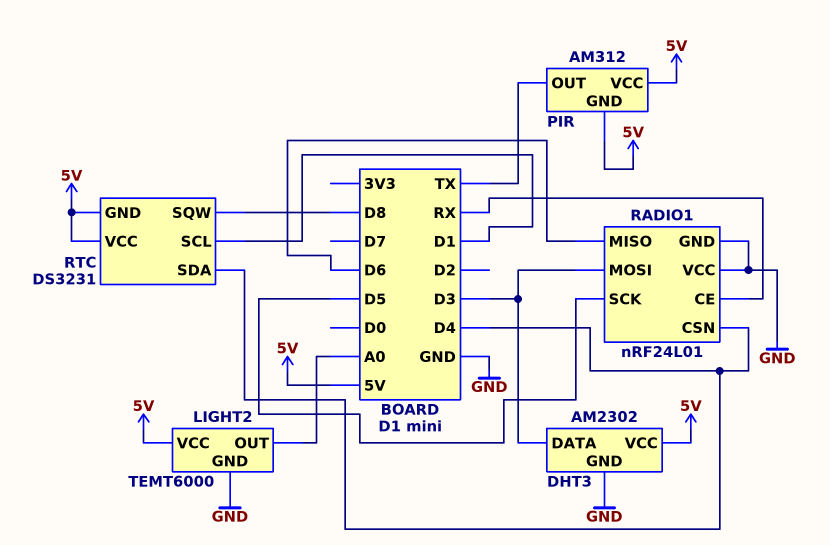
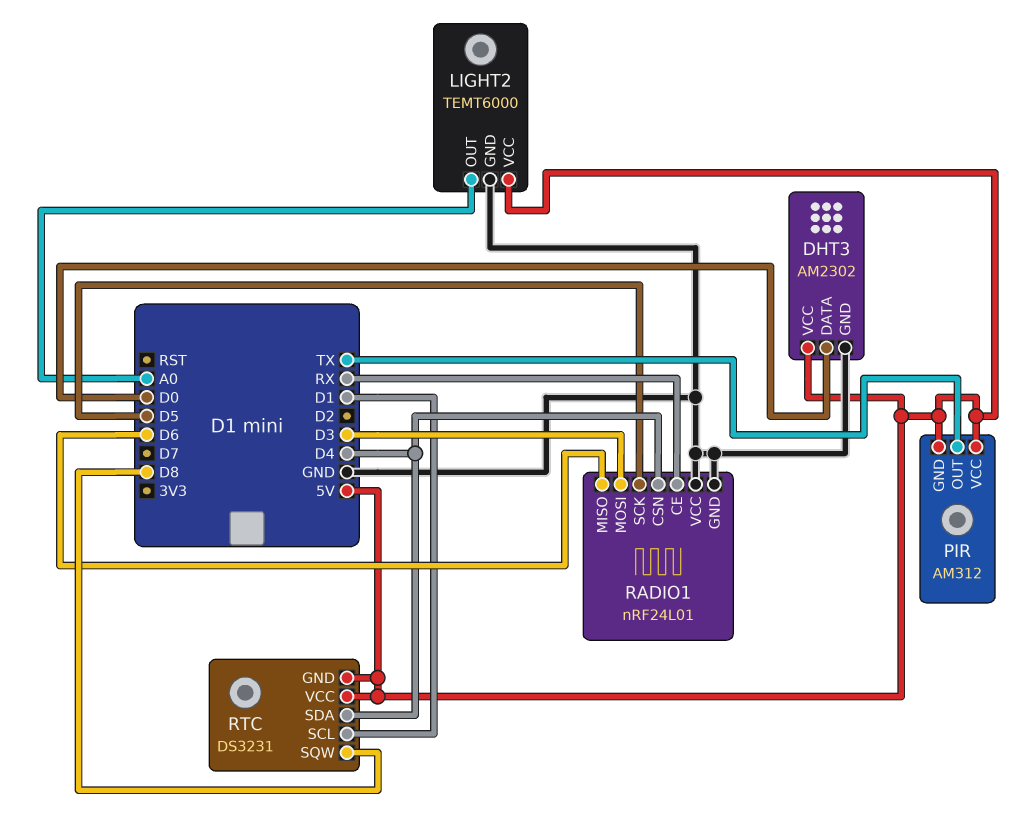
DHT3 pin DATA: D3 -> D0

